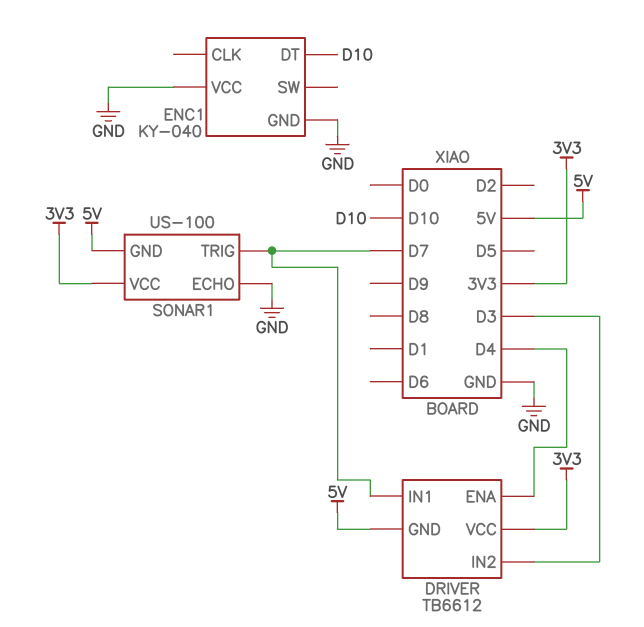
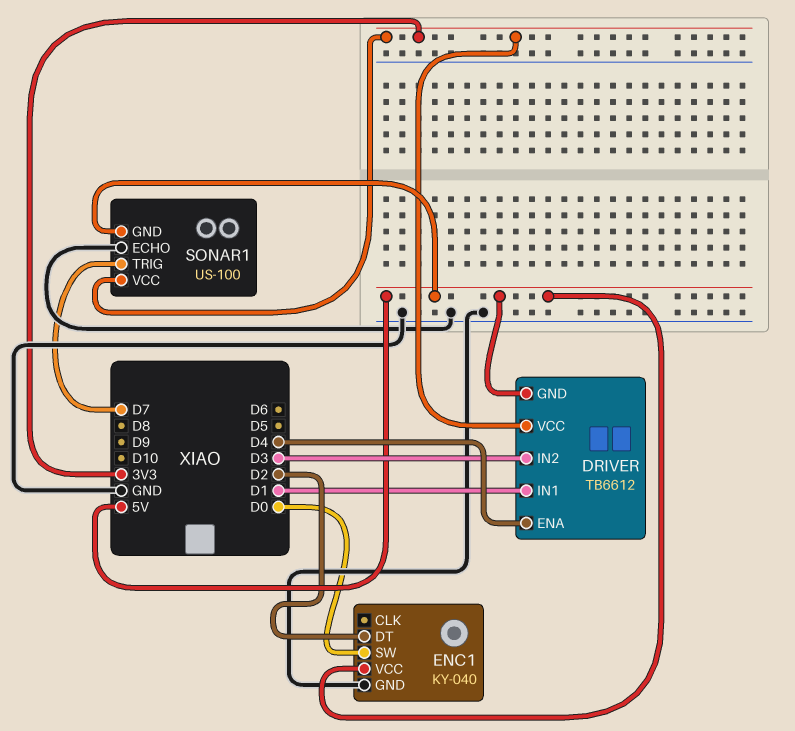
DRIVER pin IN1: D7 -> D1
ENC1 pin DT: D10 -> D2
ENC1 pin SW: none -> D0
ENC1 pin VCC: GND -> 5V

